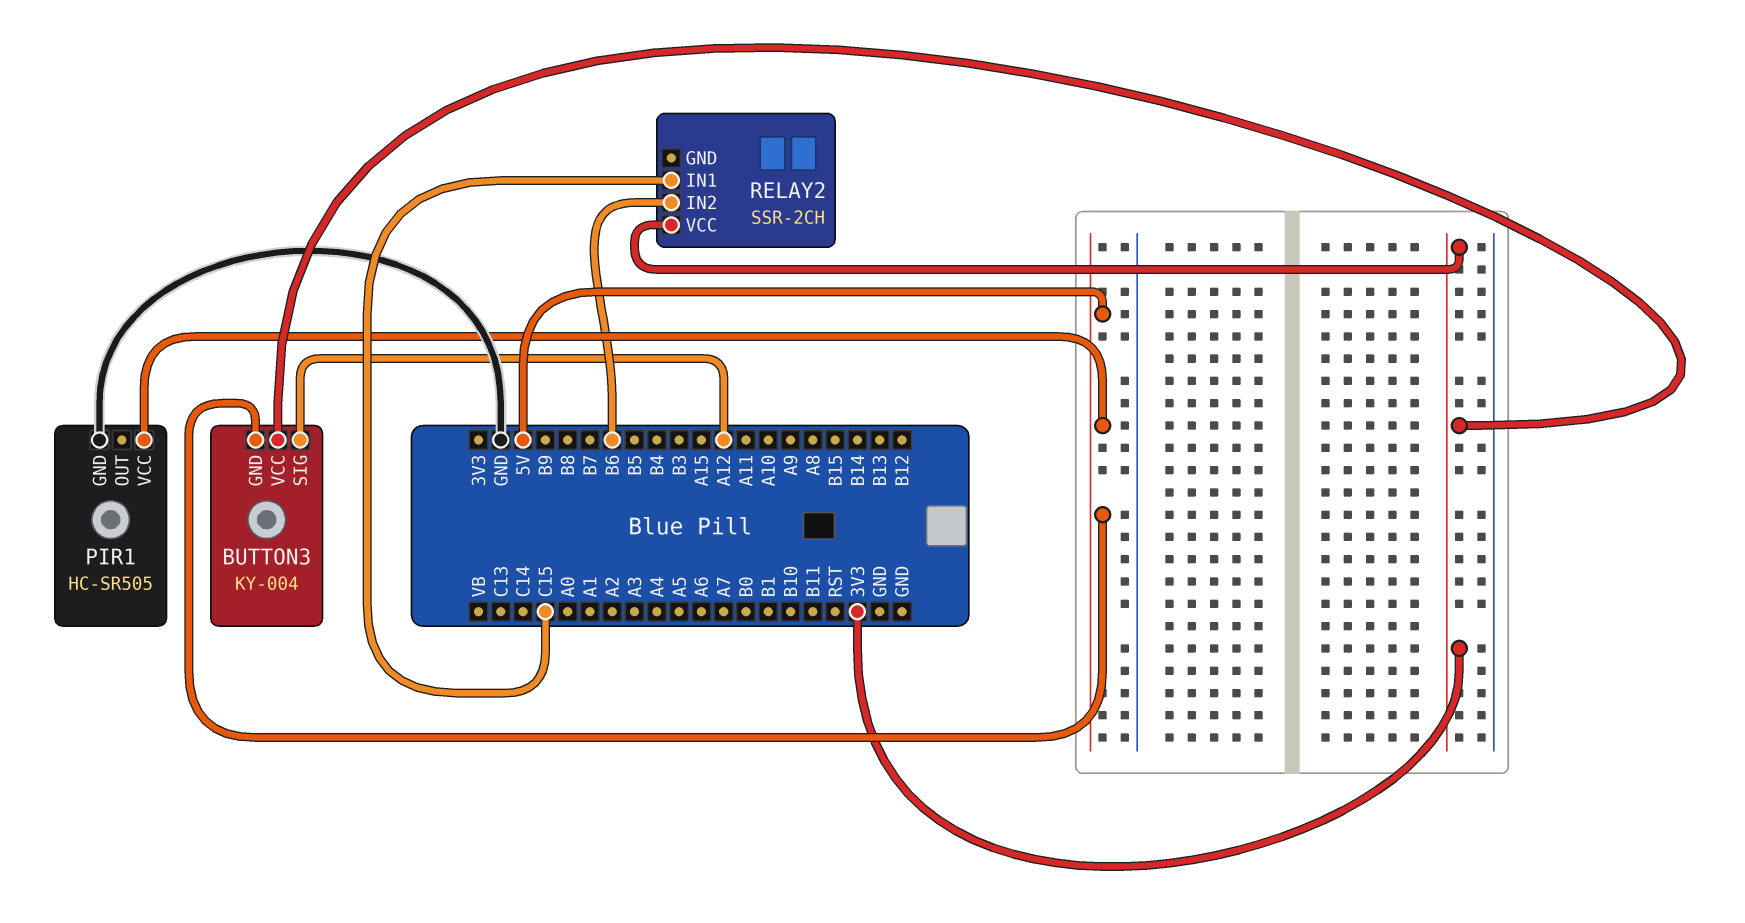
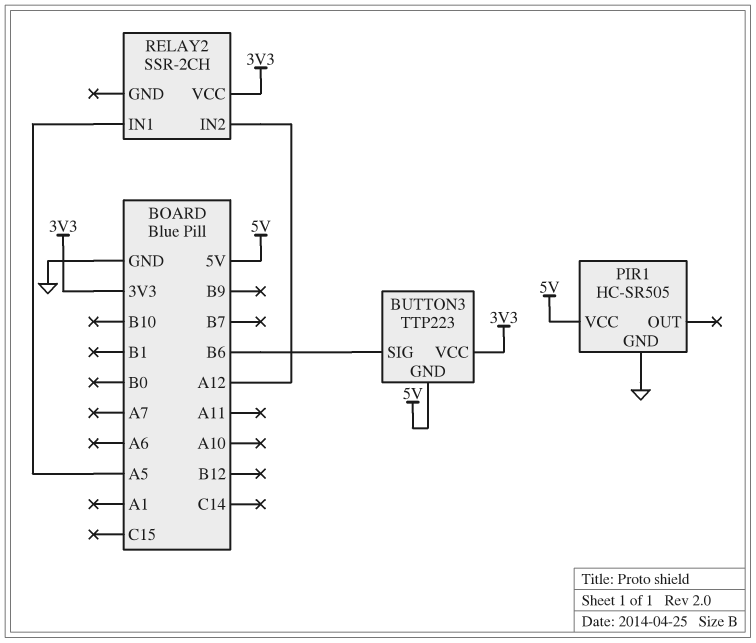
BUTTON3: KY-004 -> TTP223
BUTTON3 pin SIG: A12 -> B6
RELAY2 pin IN1: C15 -> A5
RELAY2 pin IN2: B6 -> A12

